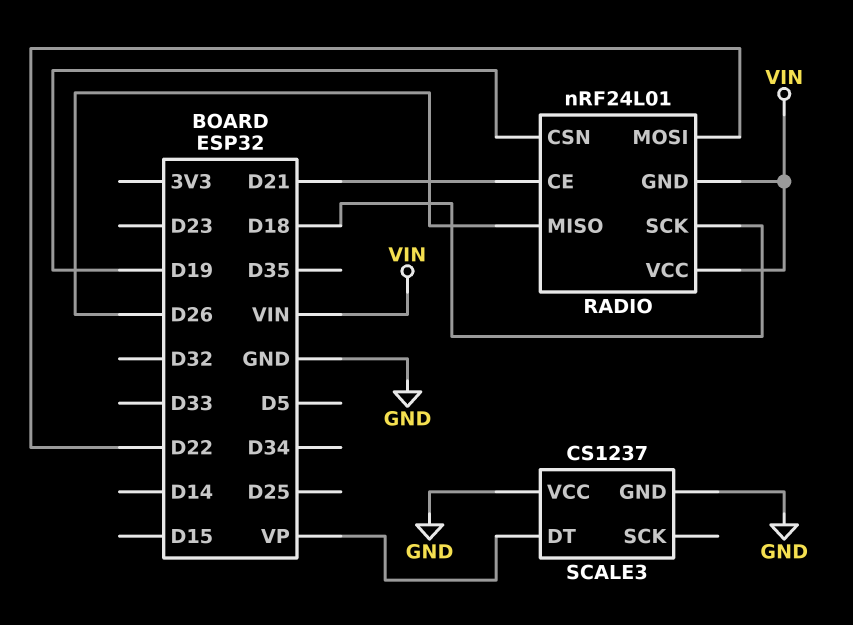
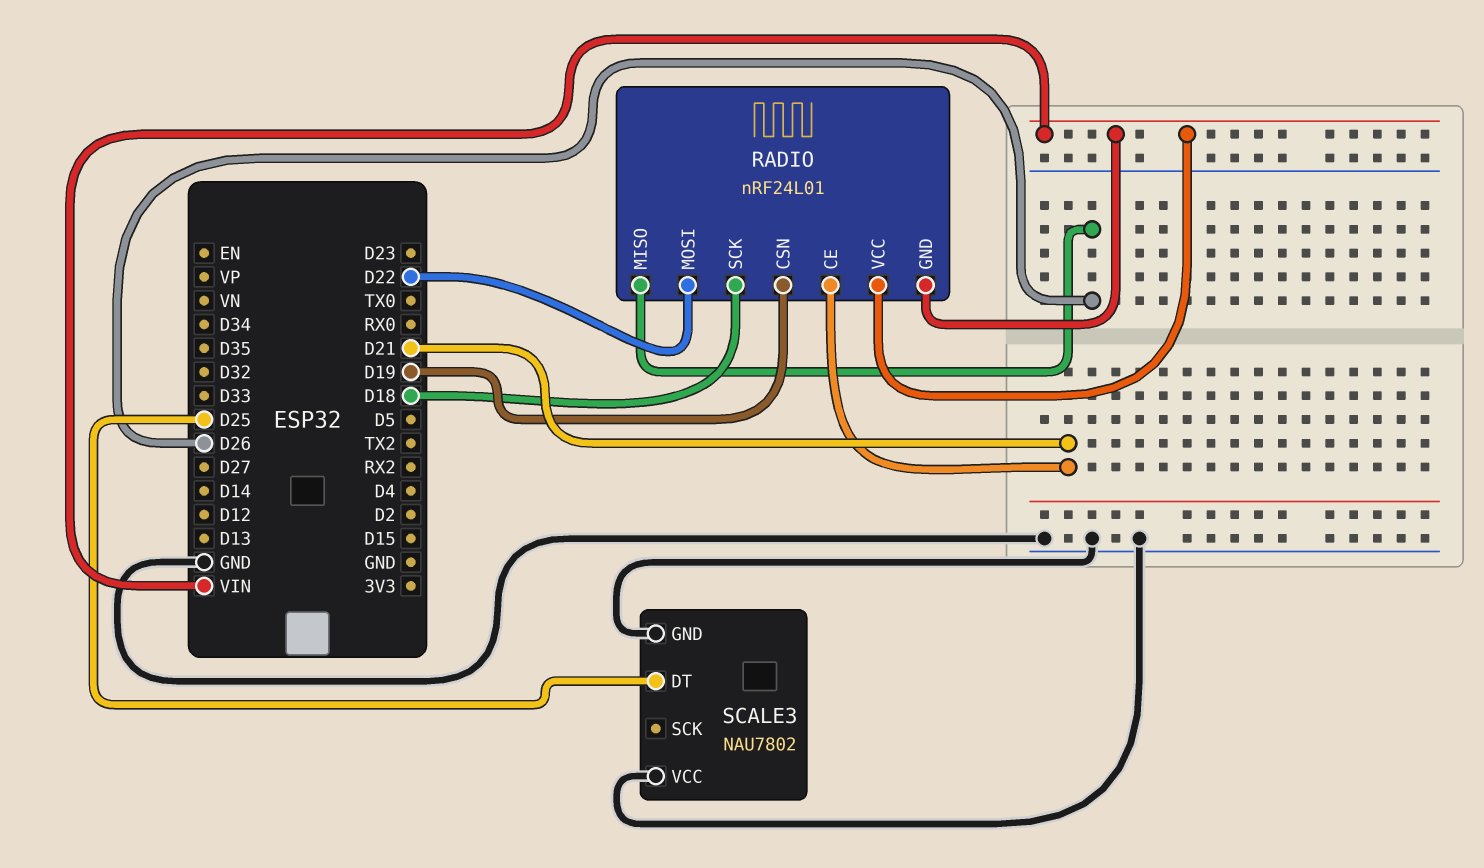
SCALE3: CS1237 -> NAU7802
SCALE3 pin DT: VP -> D25

